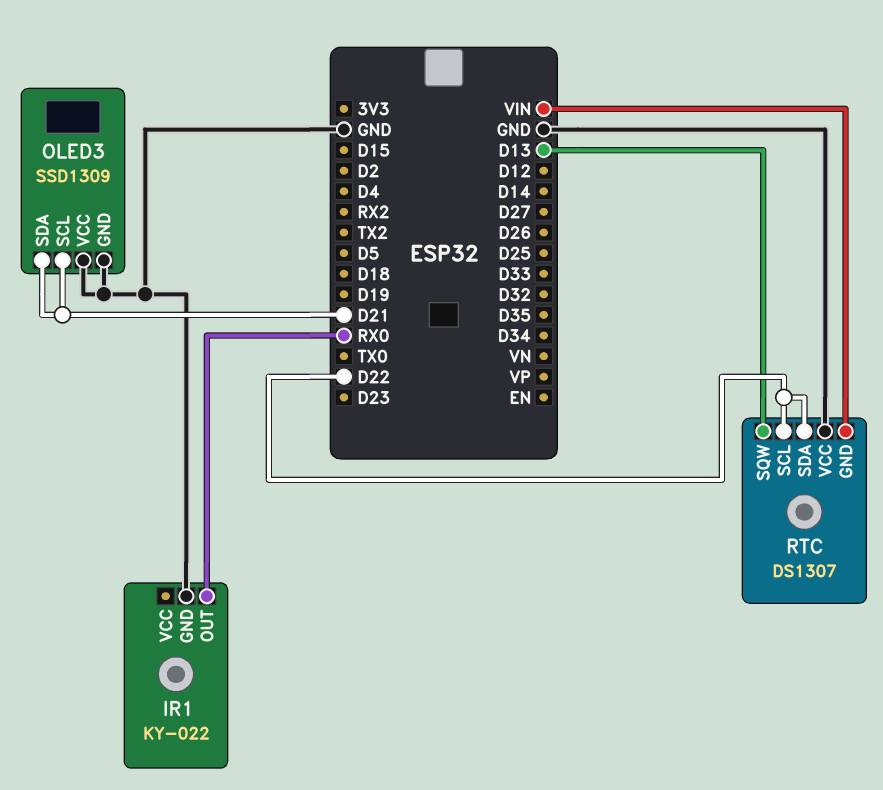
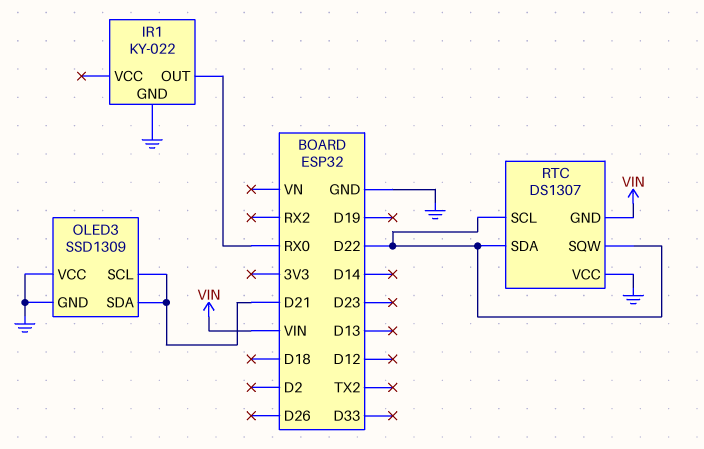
RTC pin SQW: D13 -> D22

